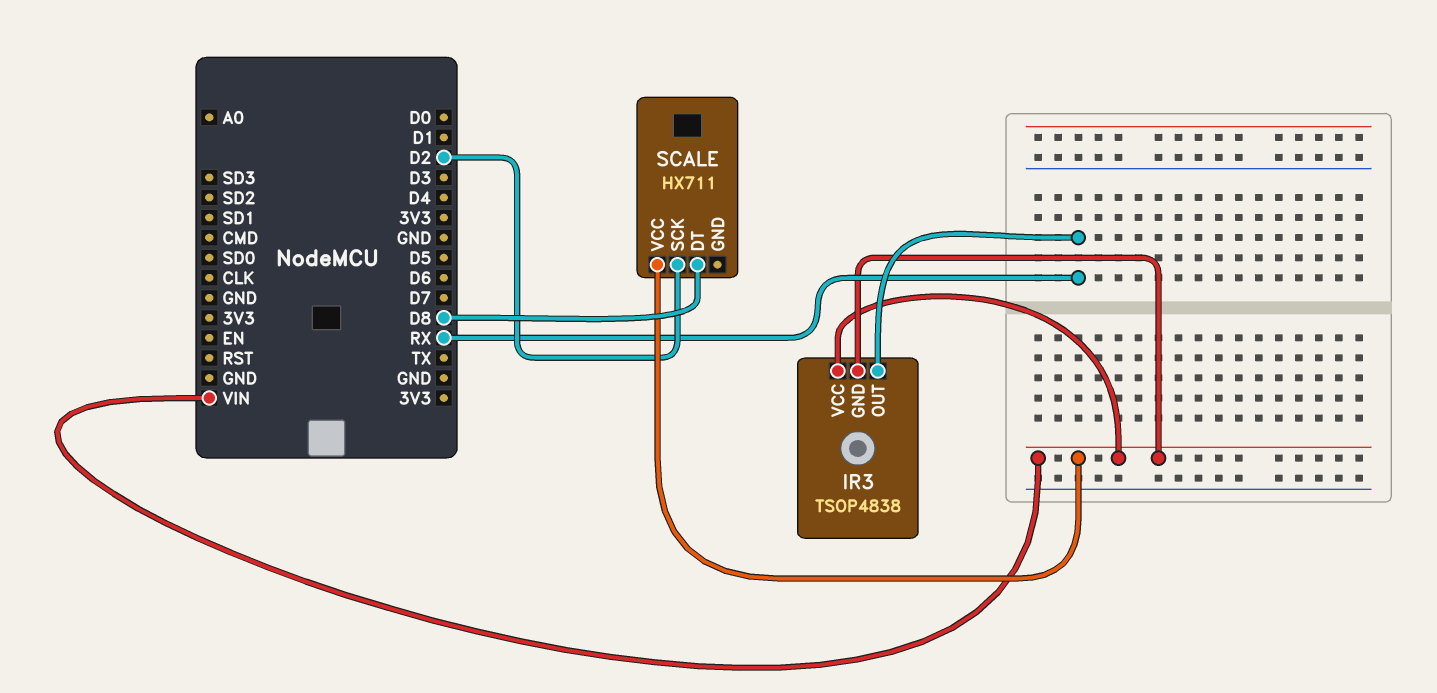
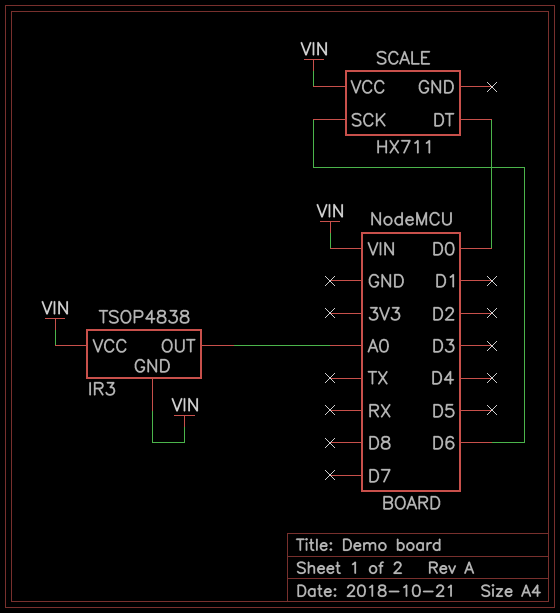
IR3 pin OUT: RX -> A0
SCALE pin DT: D8 -> D0
SCALE pin SCK: D2 -> D6

